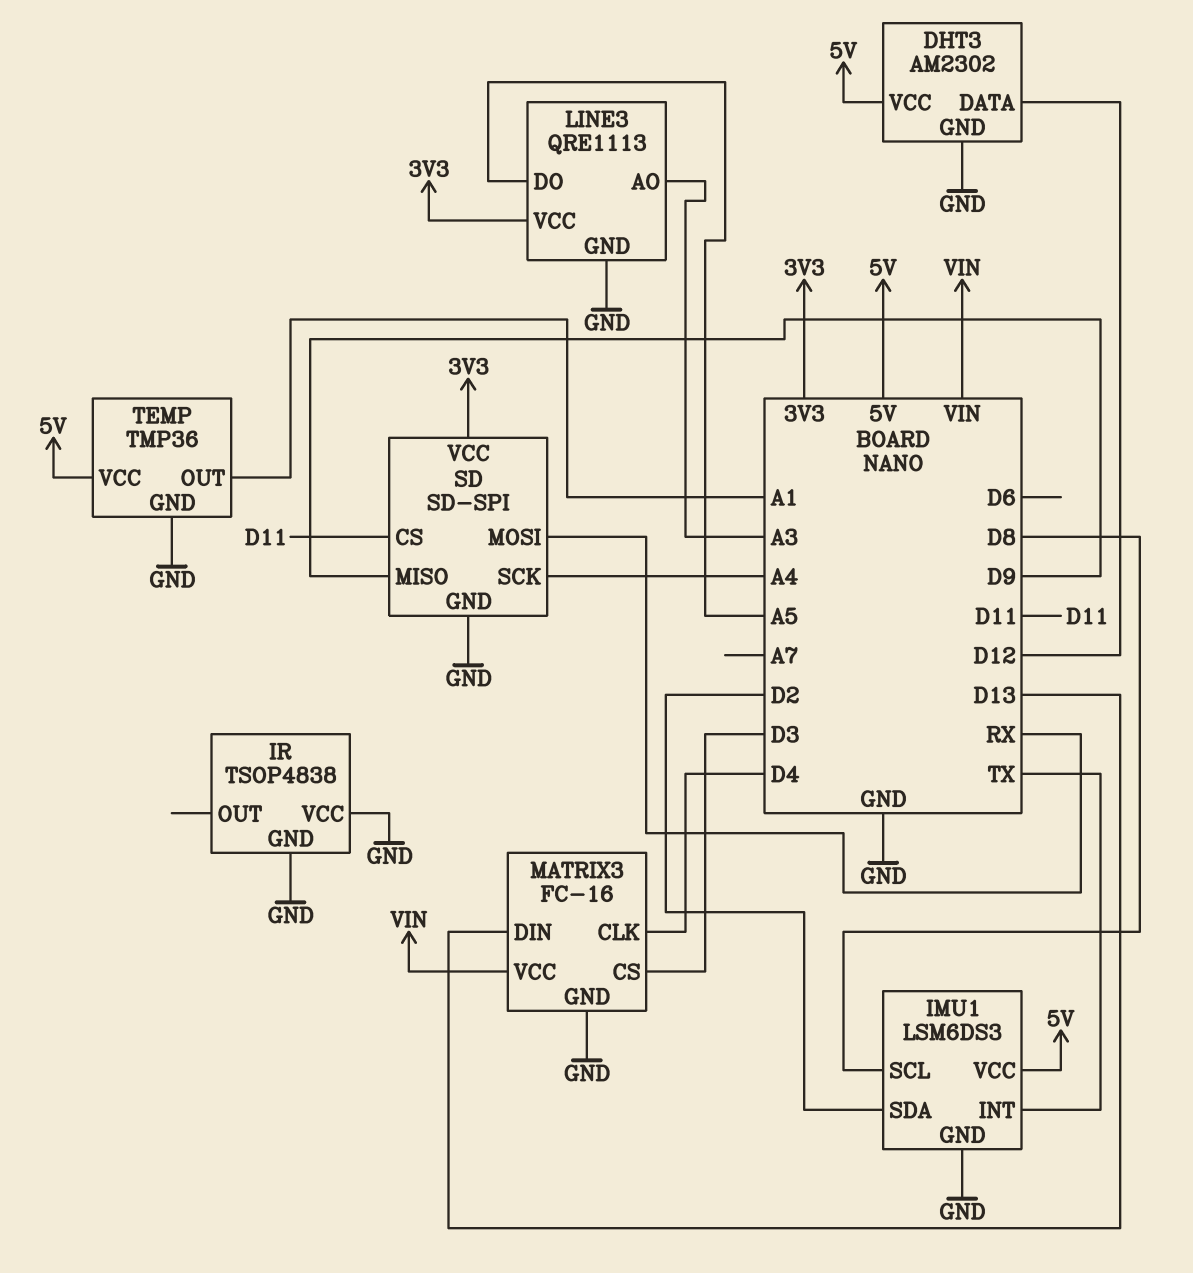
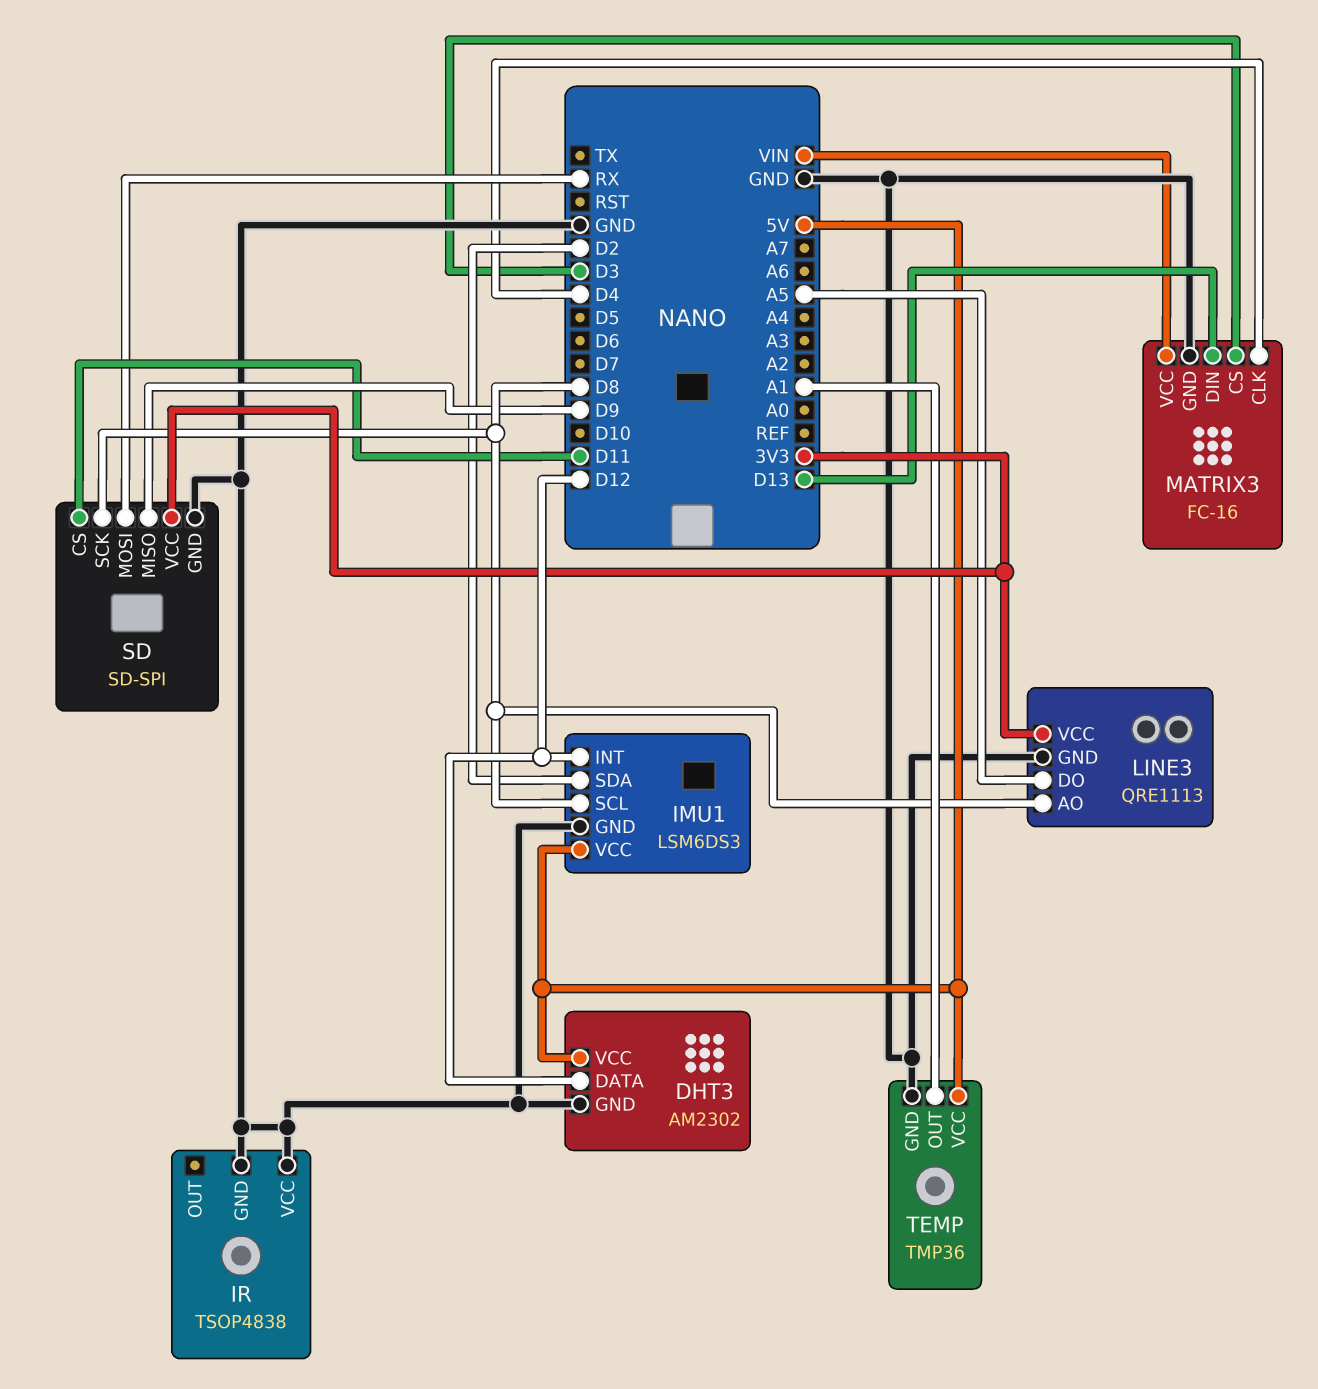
IMU1 pin INT: TX -> D12
LINE3 pin AO: A3 -> D8
SD pin SCK: A4 -> D8

